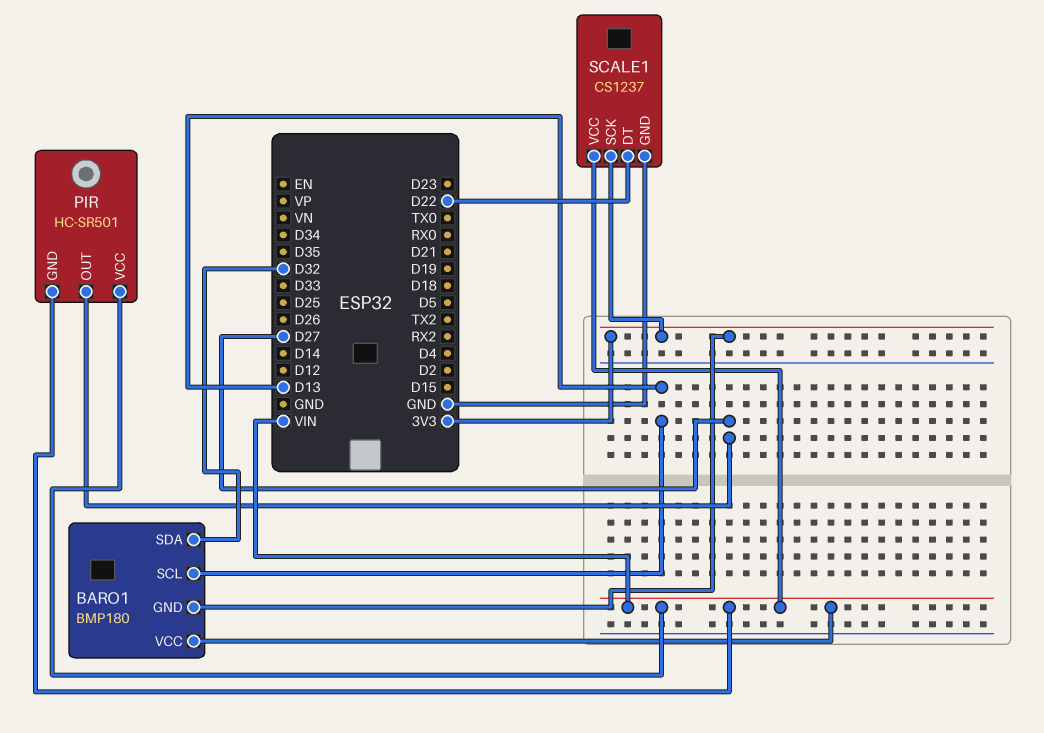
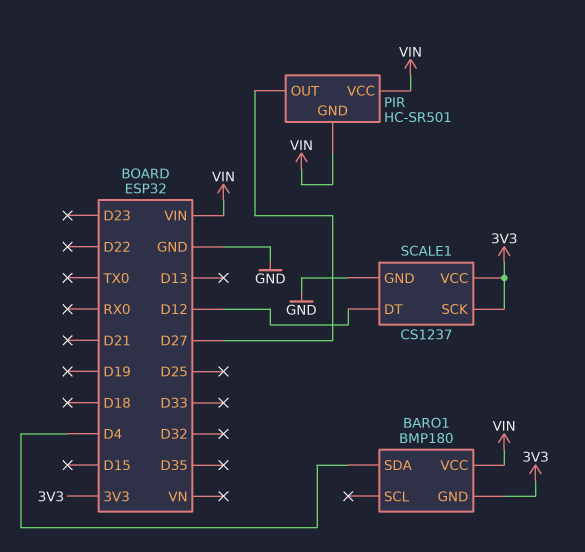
BARO1 pin SCL: D13 -> none
BARO1 pin SDA: D32 -> D4
SCALE1 pin DT: D22 -> D12
SCALE1 pin VCC: VIN -> 3V3

